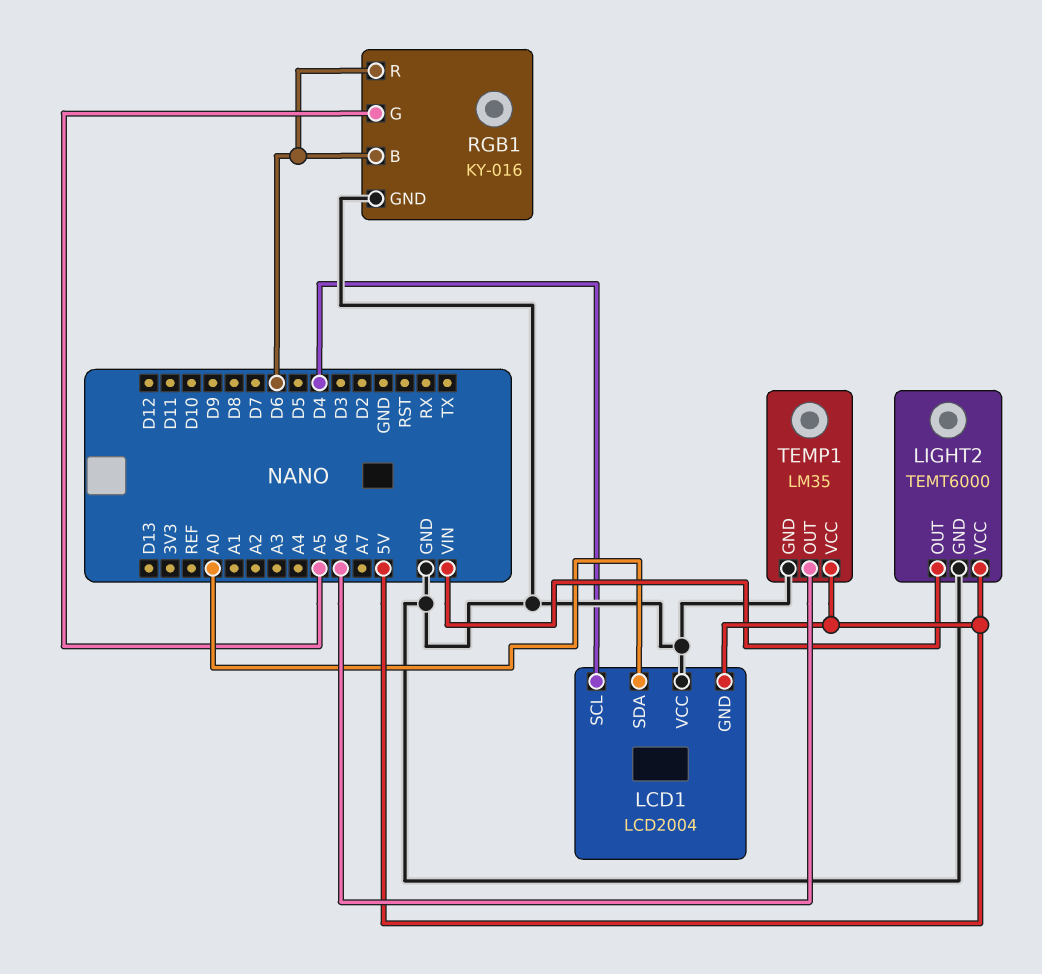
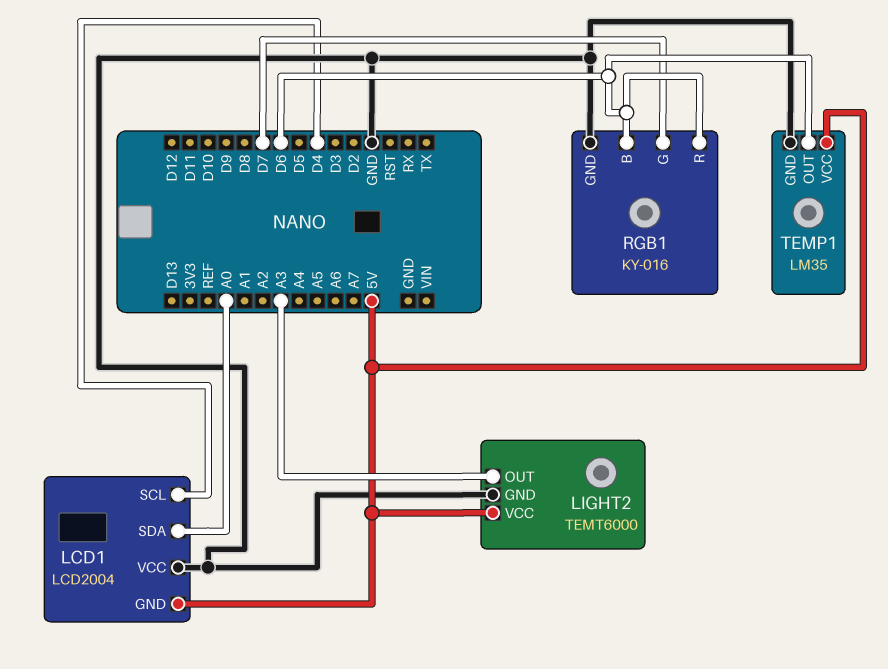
LIGHT2 pin OUT: VIN -> A3
RGB1 pin G: A5 -> D7
TEMP1 pin OUT: A6 -> D6

